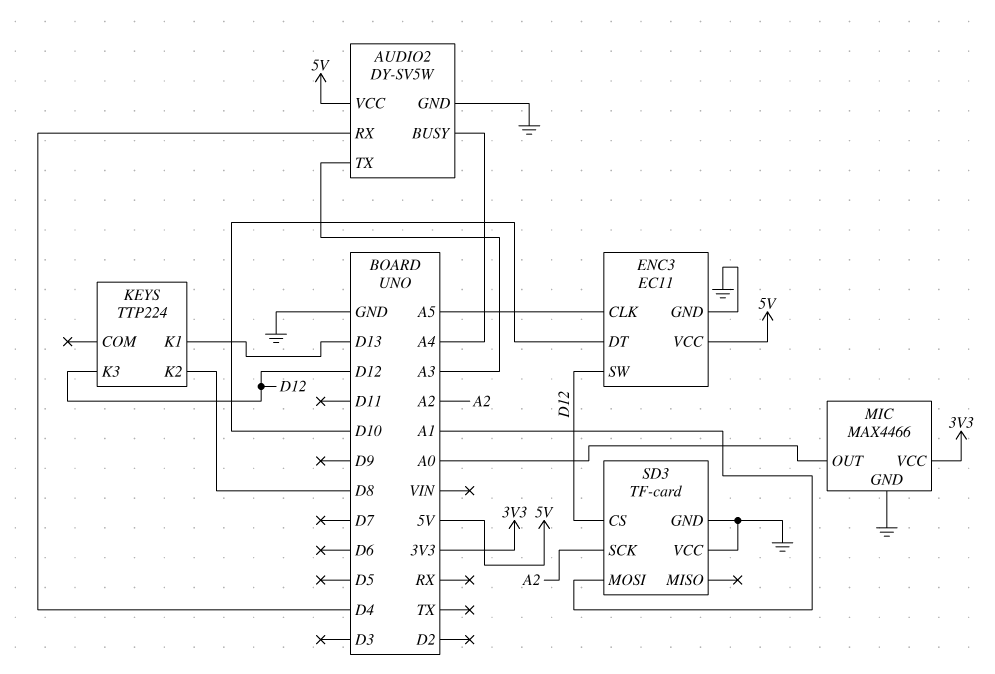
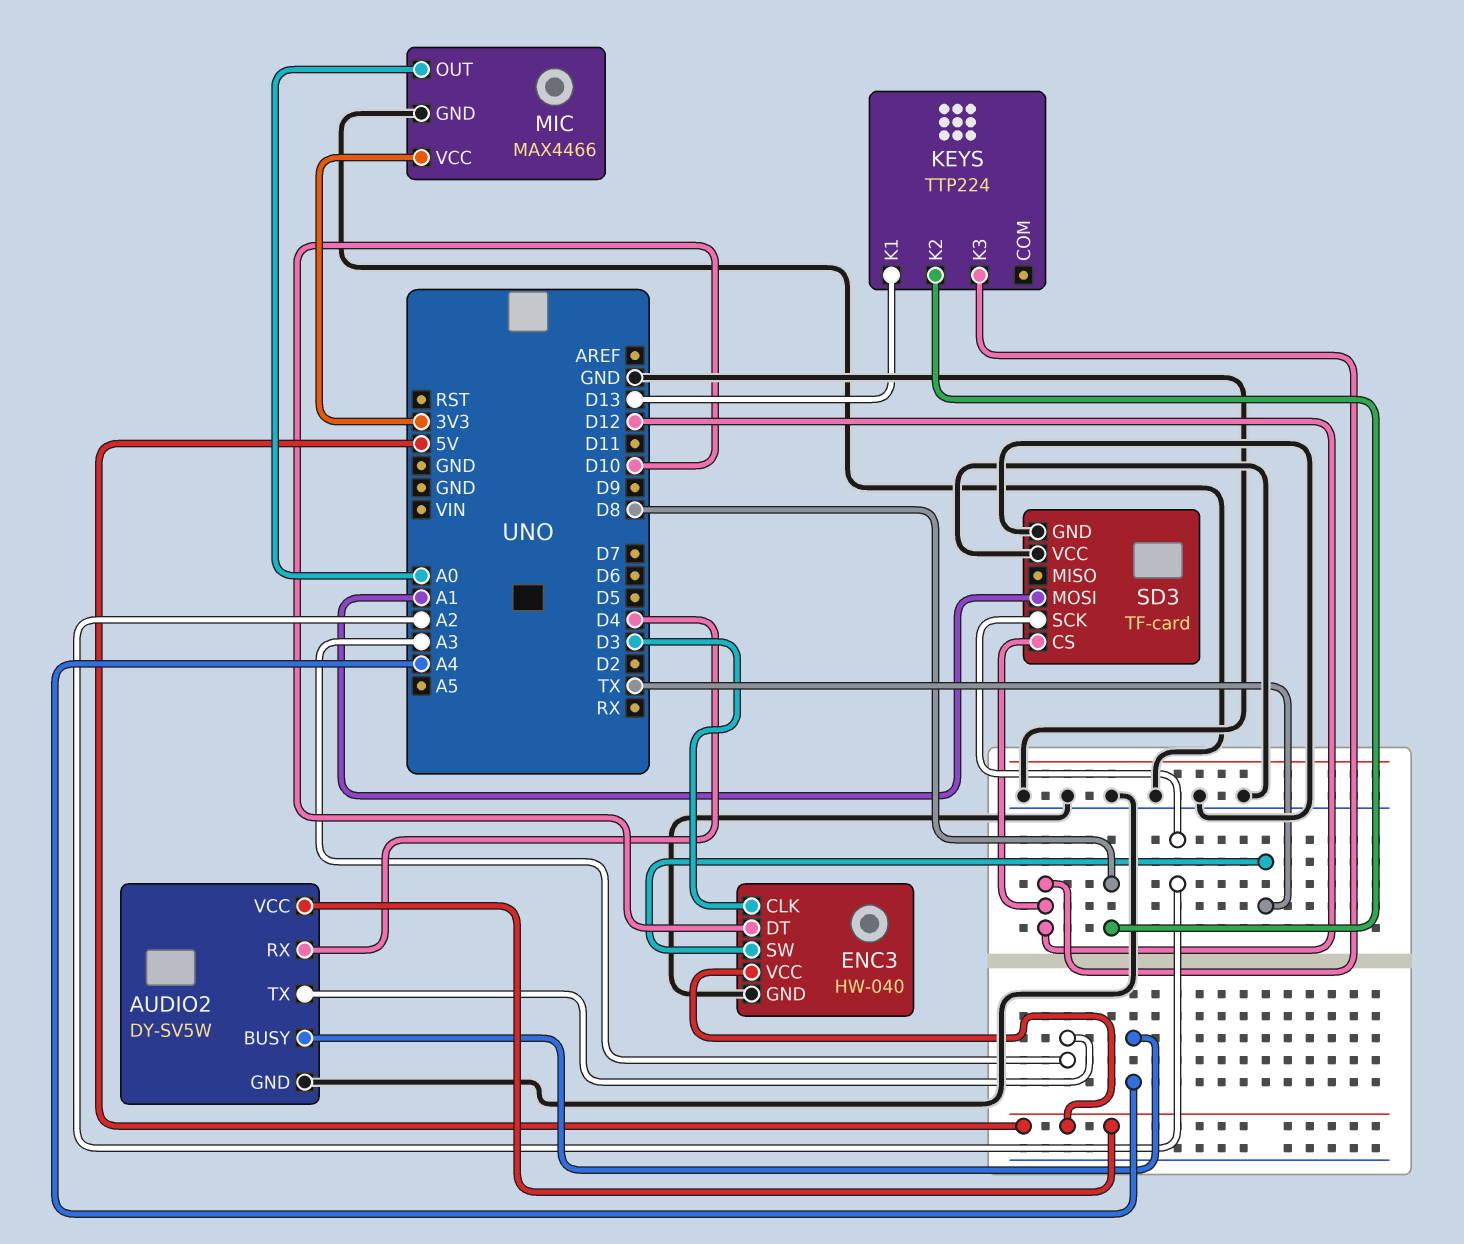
ENC3: EC11 -> HW-040
ENC3 pin CLK: A5 -> D3
ENC3 pin SW: D12 -> TX

